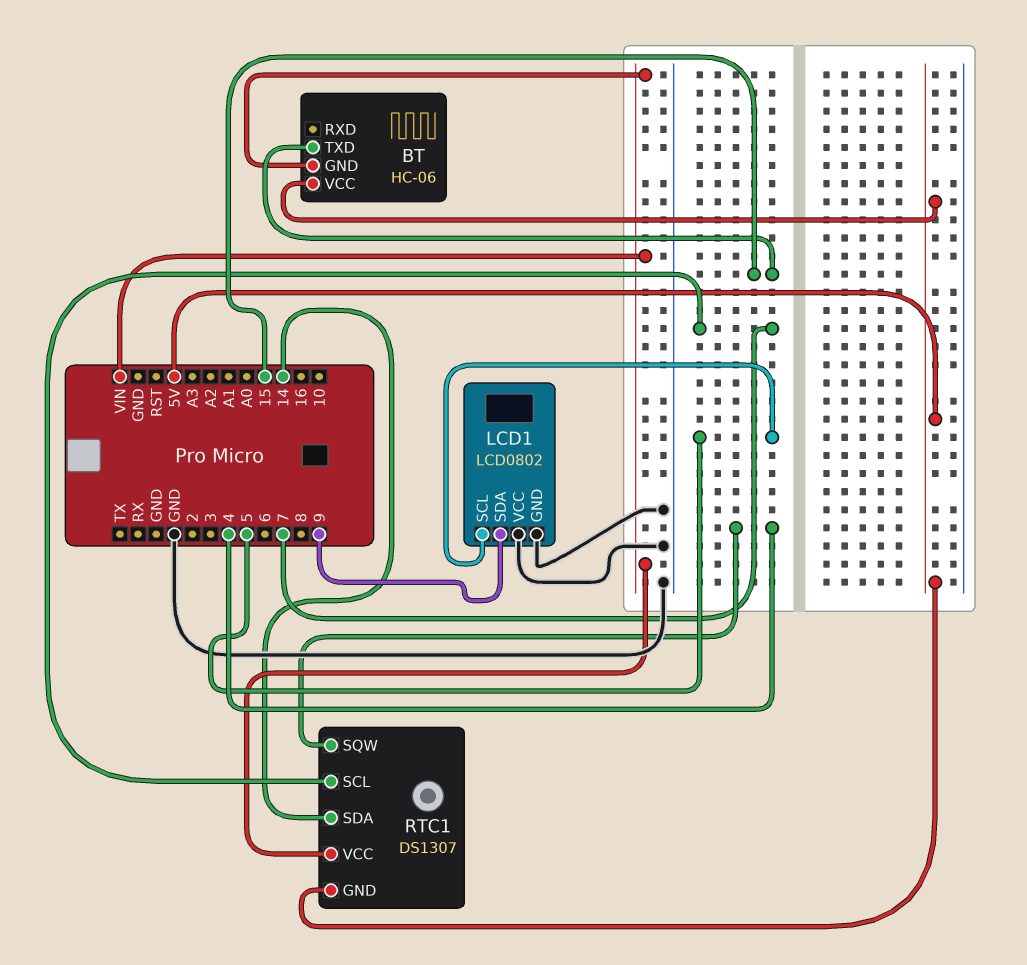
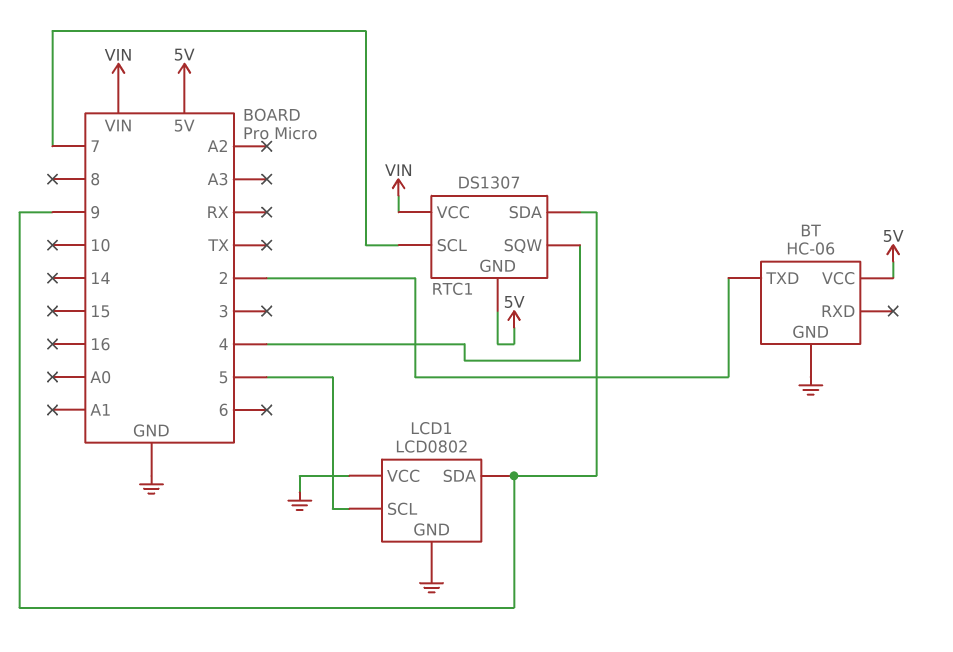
BT pin GND: VIN -> GND
BT pin TXD: 15 -> 2
RTC1 pin SDA: 14 -> 9

